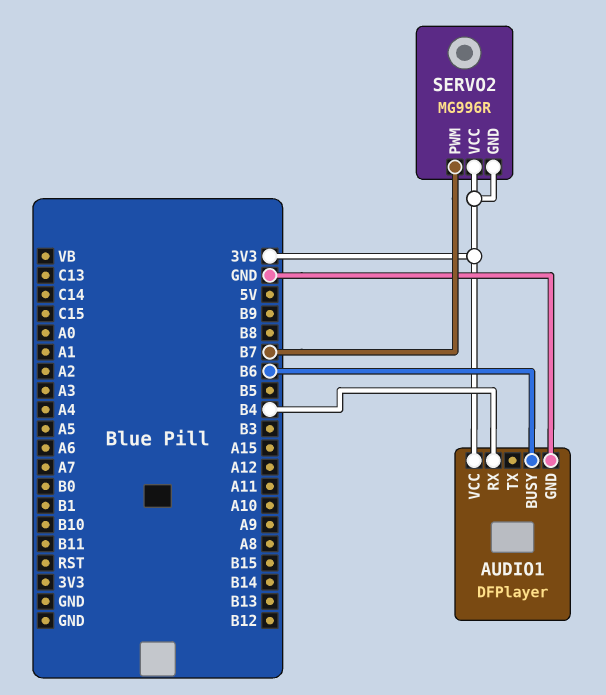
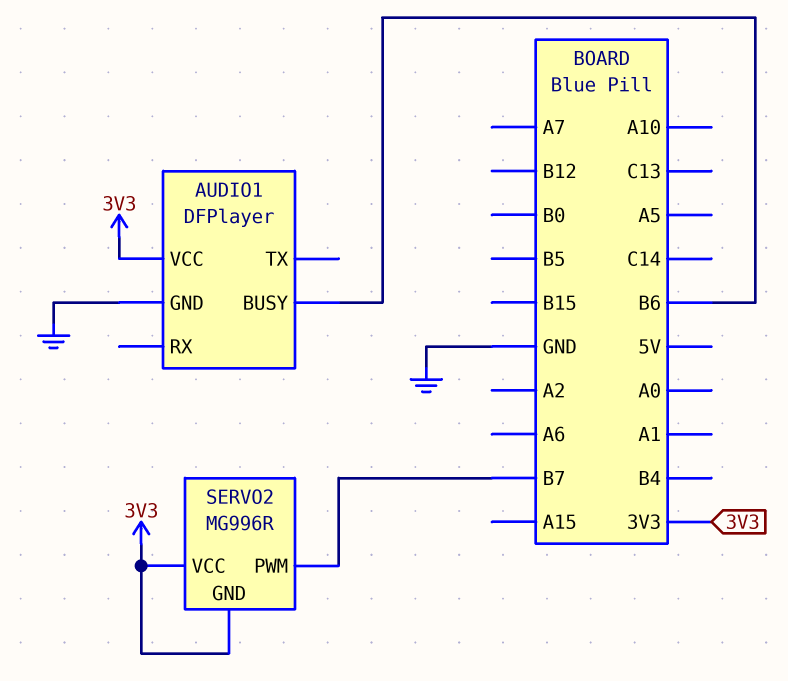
AUDIO1 pin RX: B4 -> none

